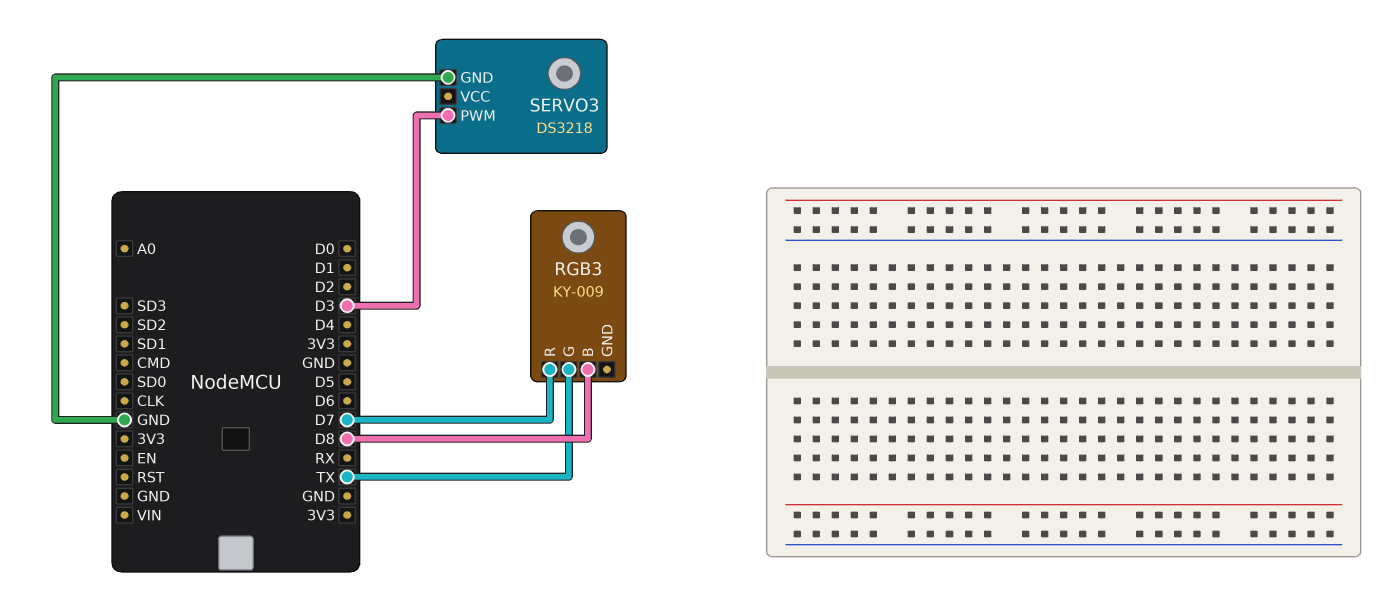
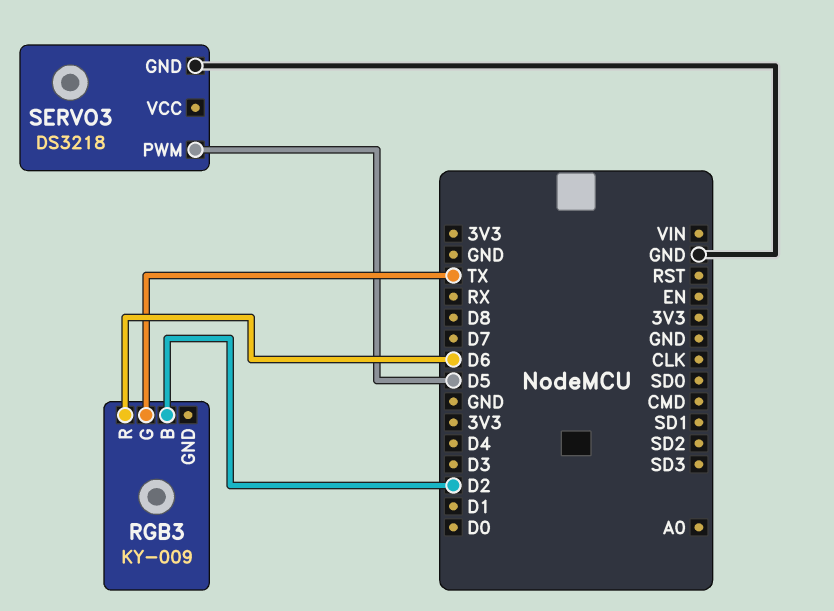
RGB3 pin B: D8 -> D2
RGB3 pin R: D7 -> D6
SERVO3 pin PWM: D3 -> D5

